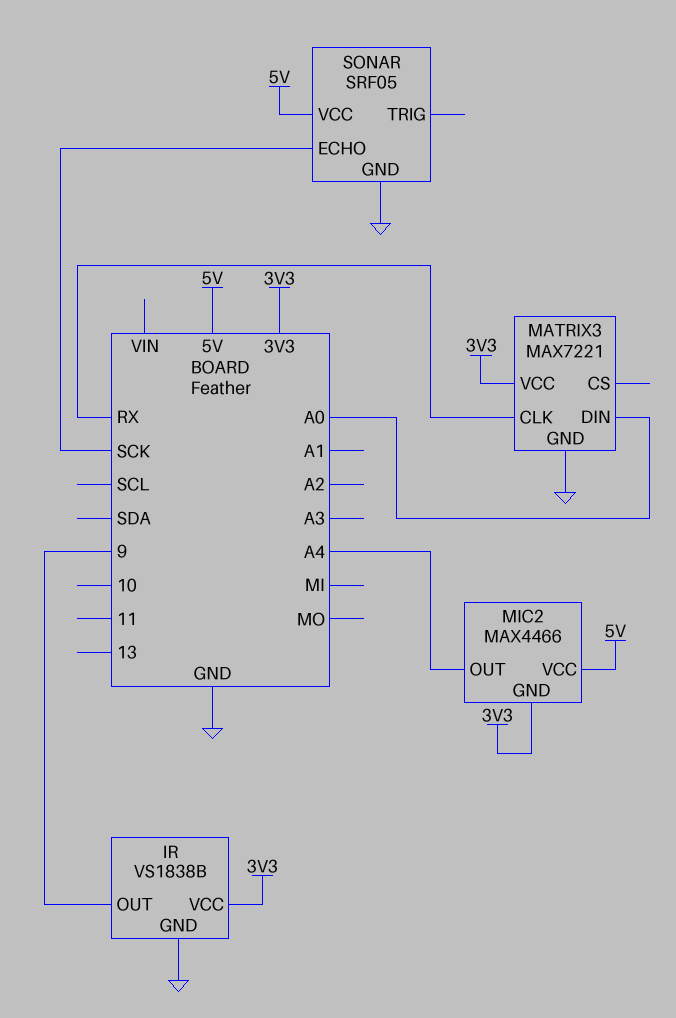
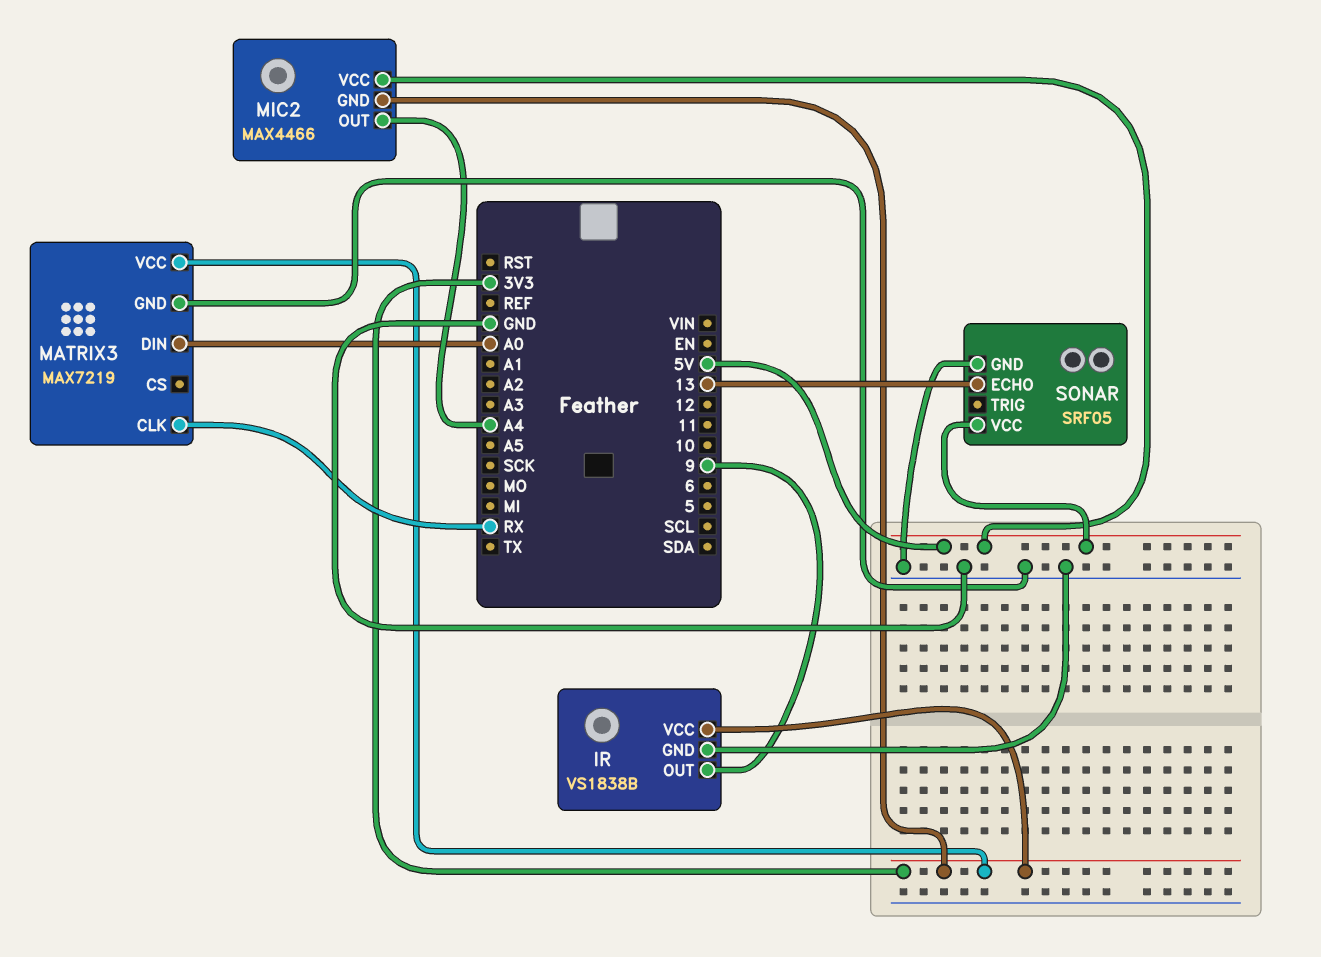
MATRIX3: MAX7221 -> MAX7219
SONAR pin ECHO: SCK -> 13

